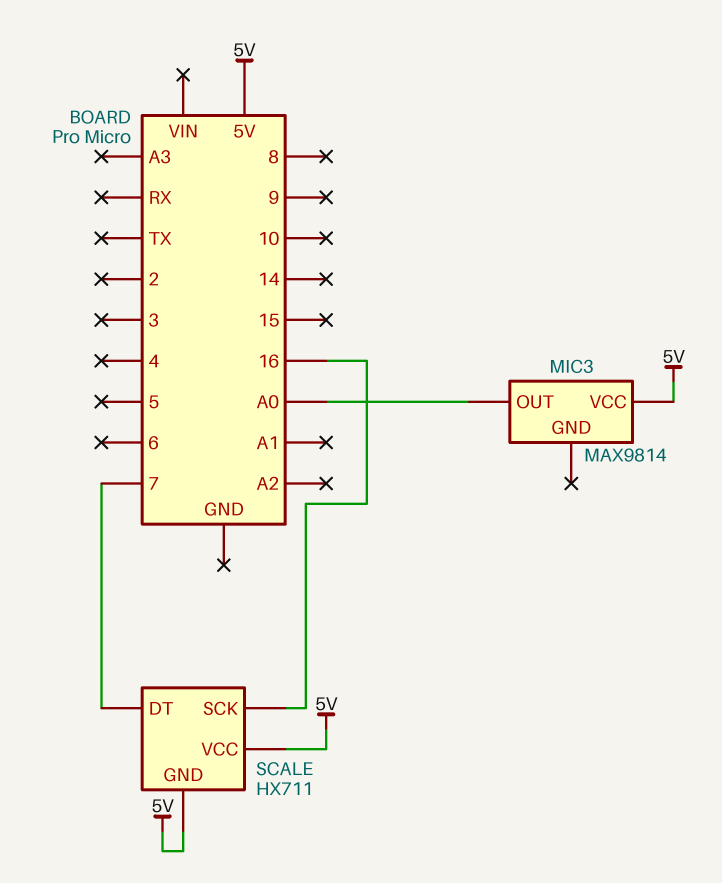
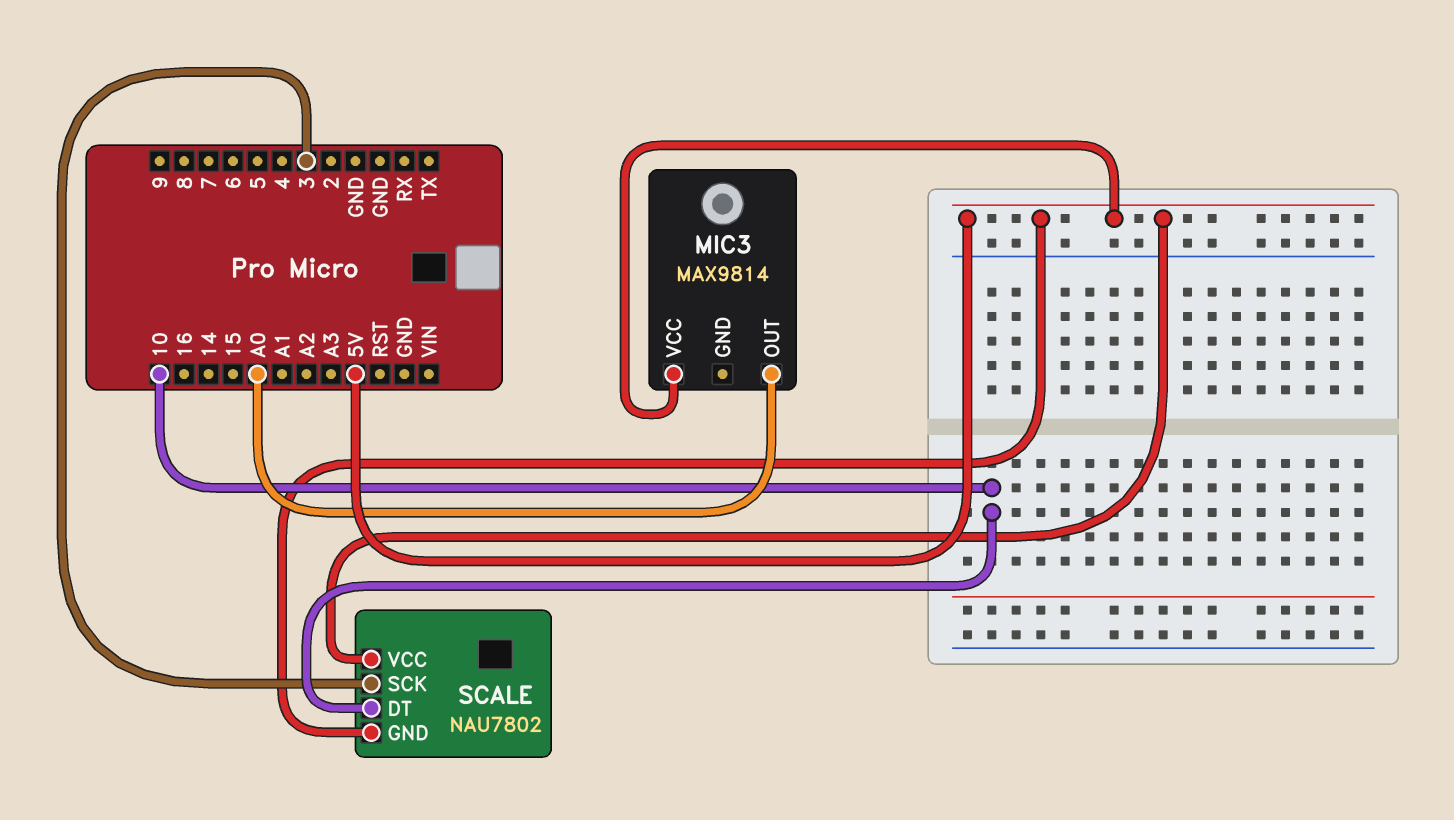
SCALE: HX711 -> NAU7802
SCALE pin DT: 7 -> 10
SCALE pin SCK: 16 -> 3

